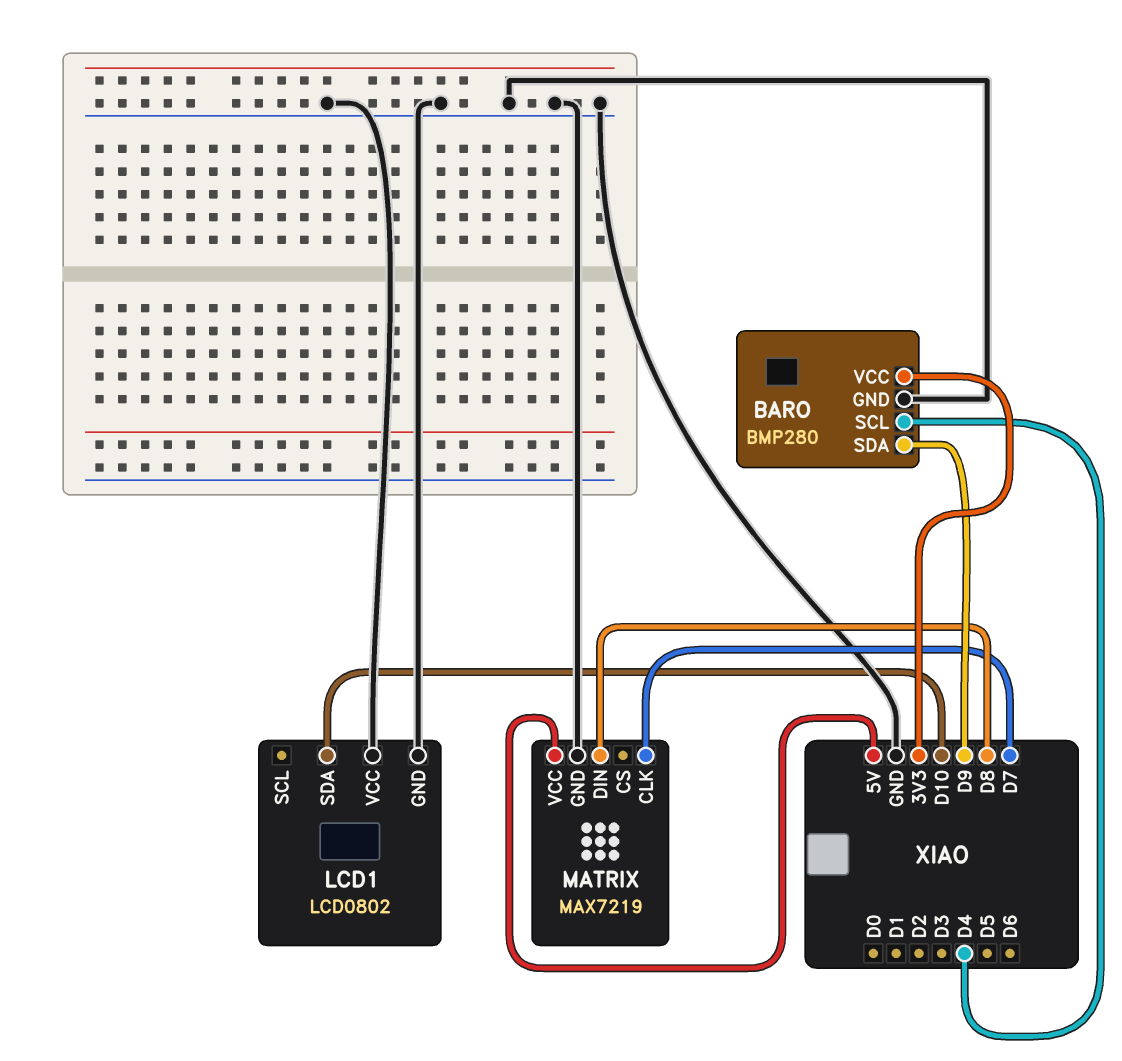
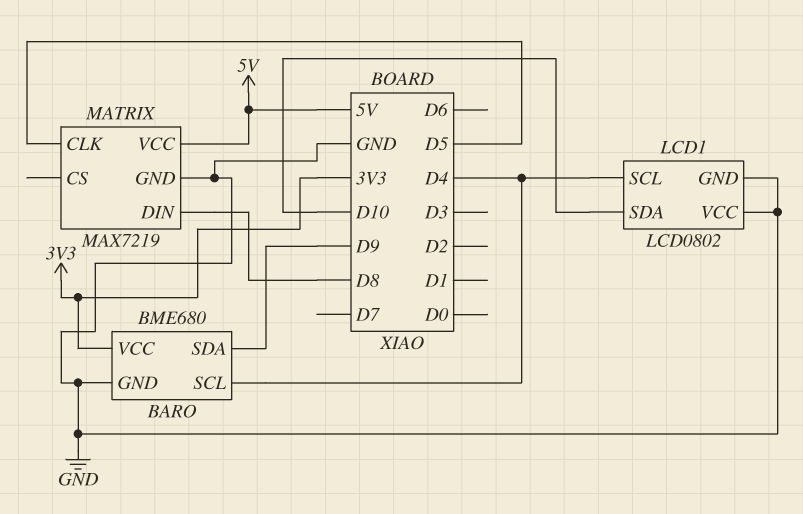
BARO: BMP280 -> BME680
LCD1 pin SCL: none -> D4
MATRIX pin CLK: D7 -> D5

